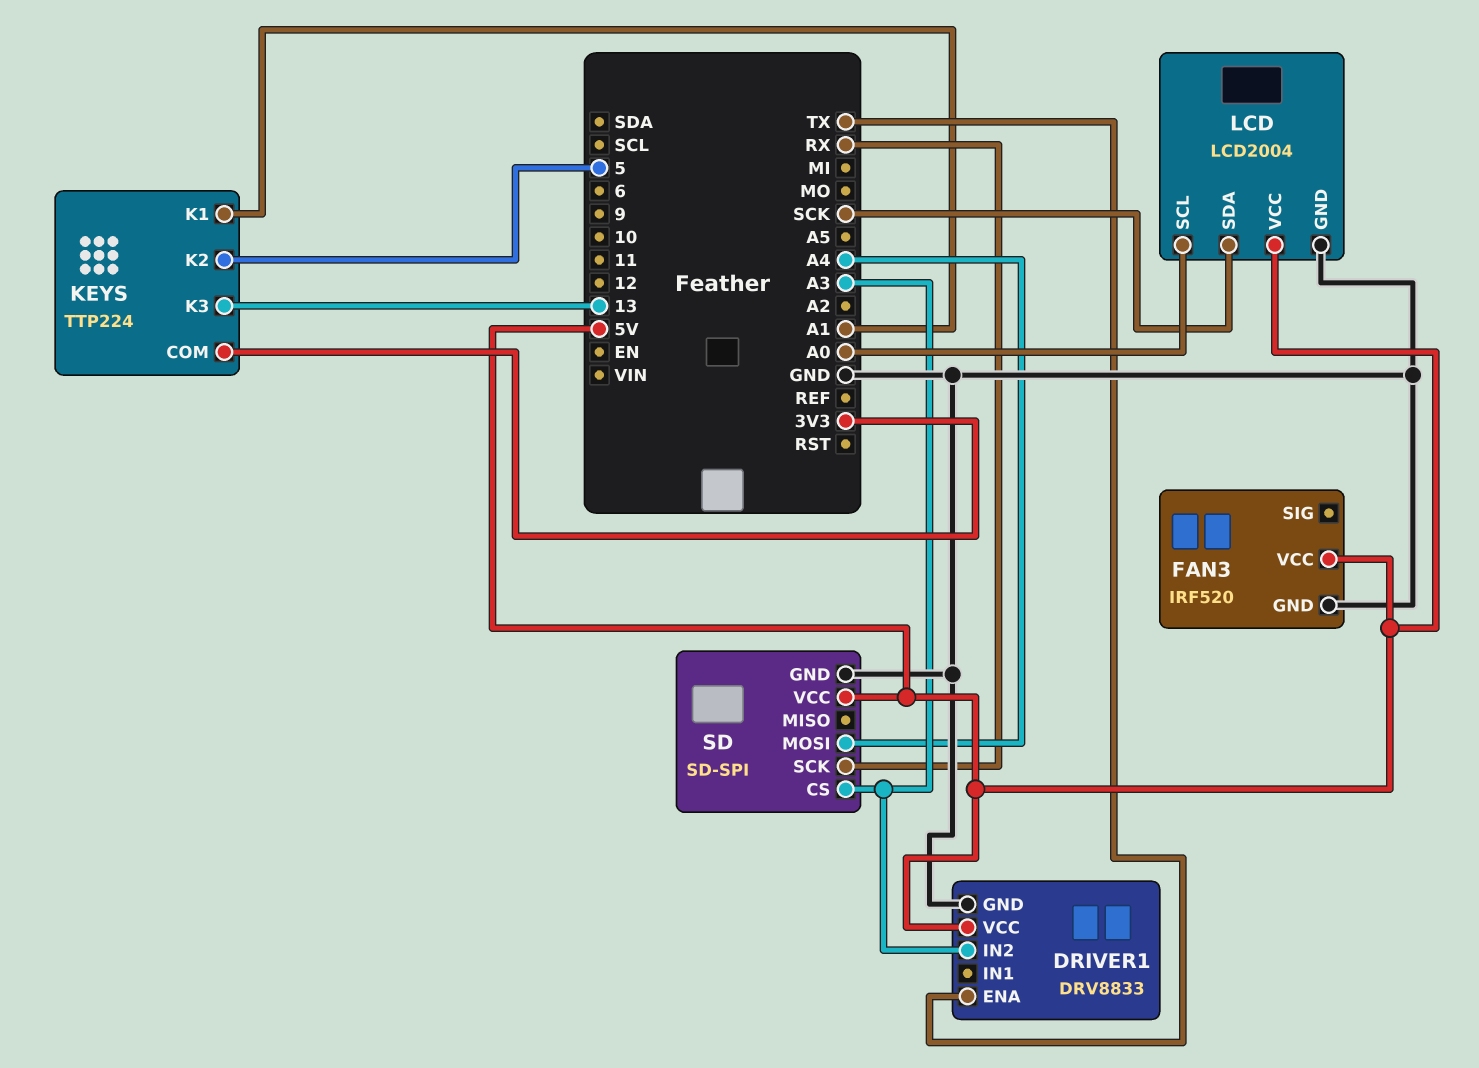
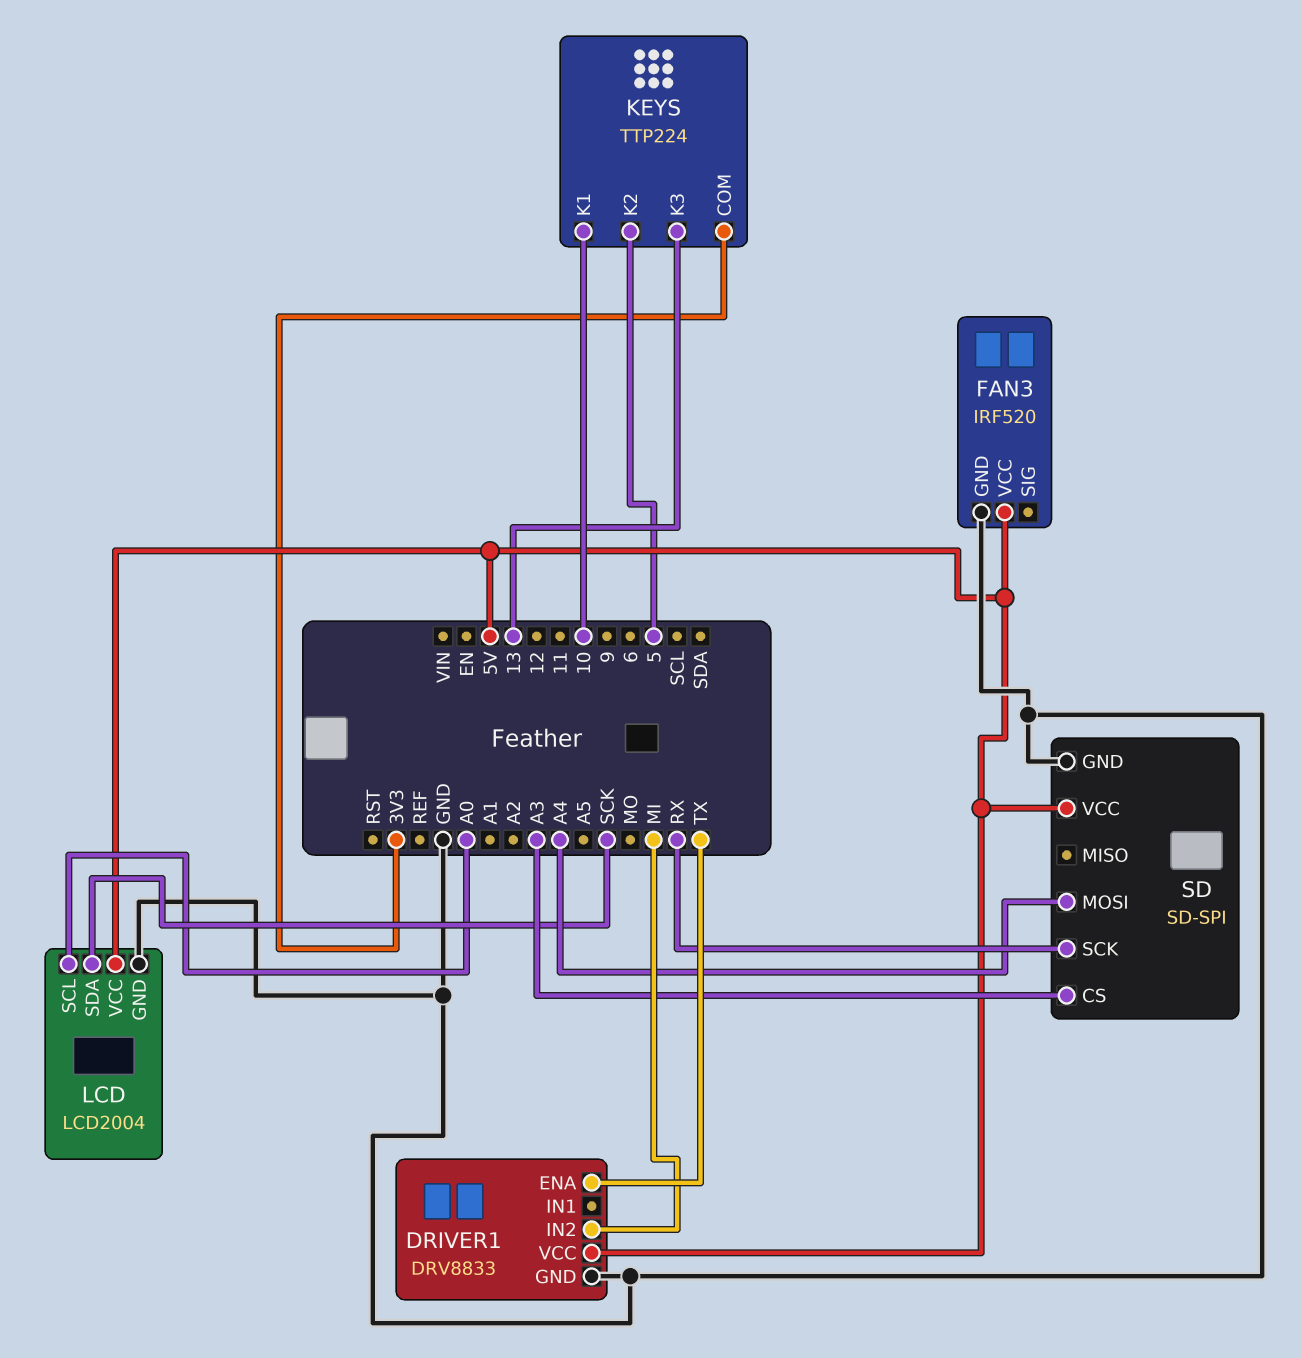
DRIVER1 pin IN2: A3 -> MI
KEYS pin K1: A1 -> 10

